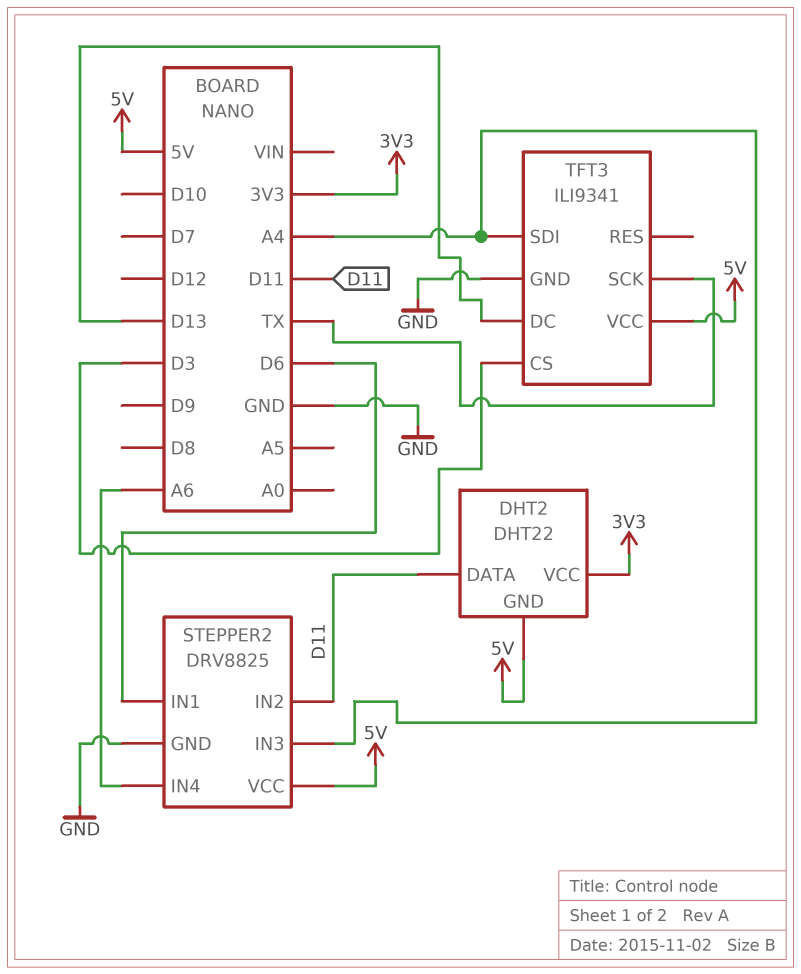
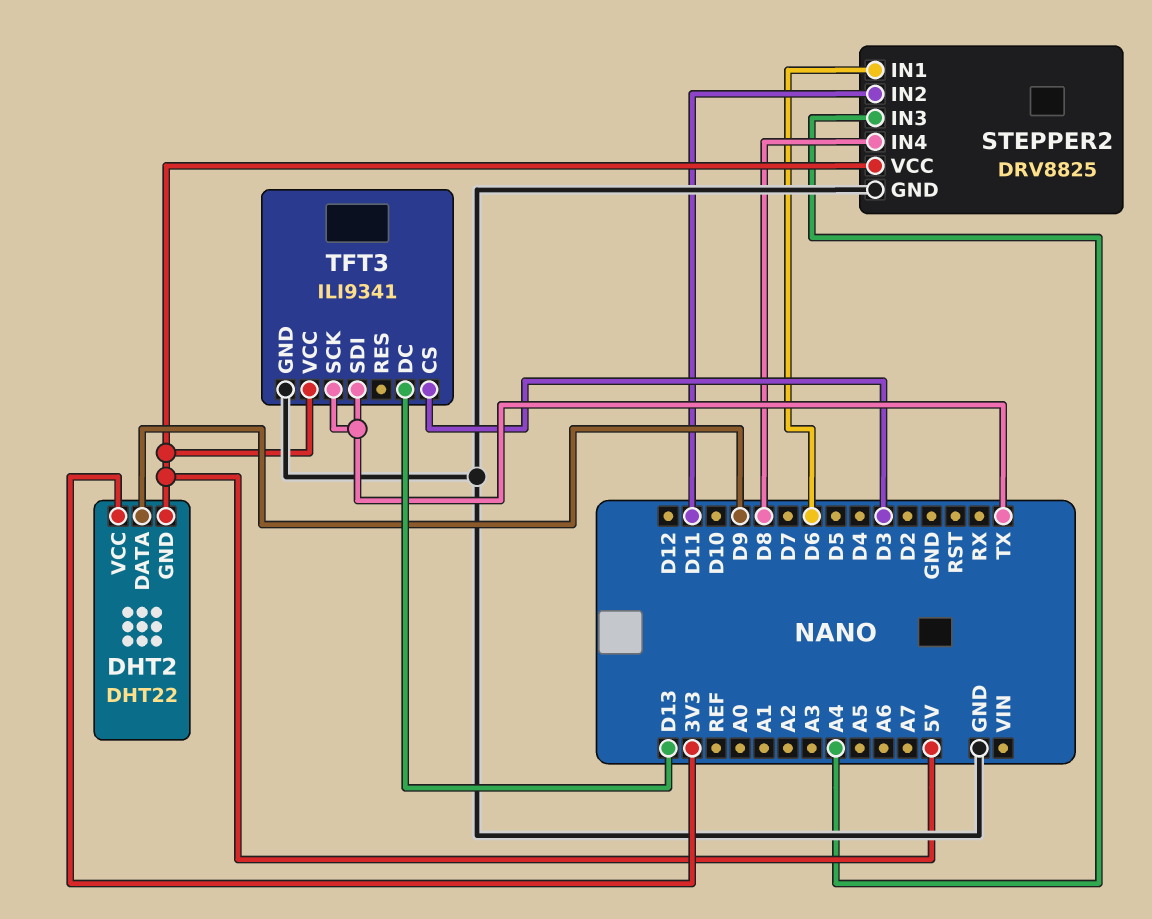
DHT2 pin DATA: D11 -> D9
STEPPER2 pin IN4: A6 -> D8
TFT3 pin SDI: A4 -> TX

